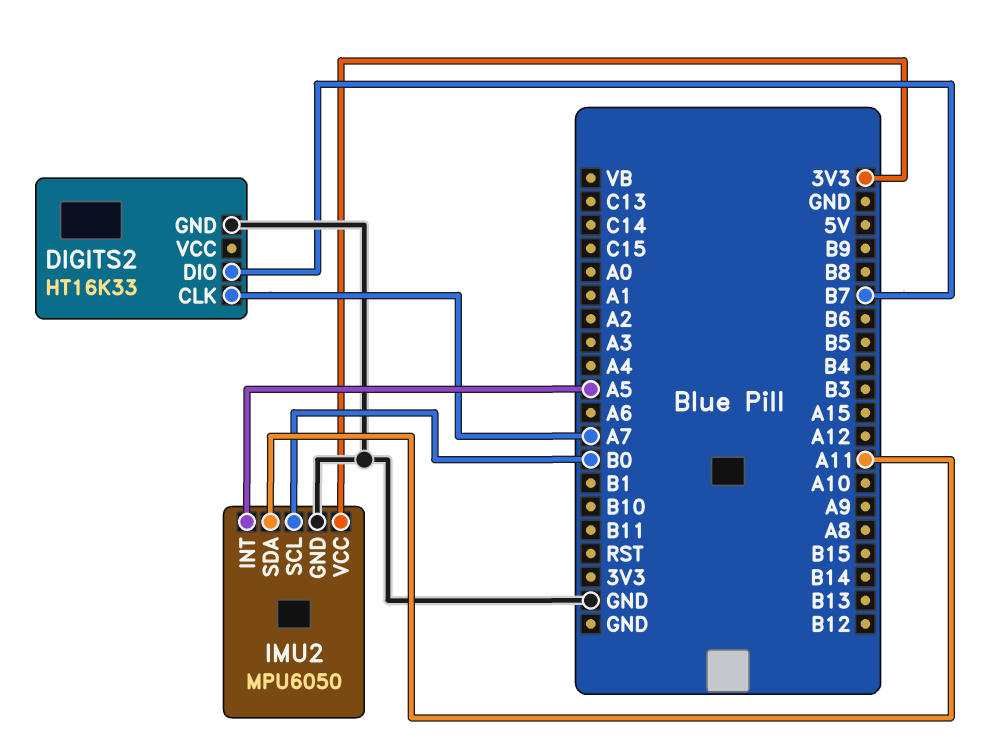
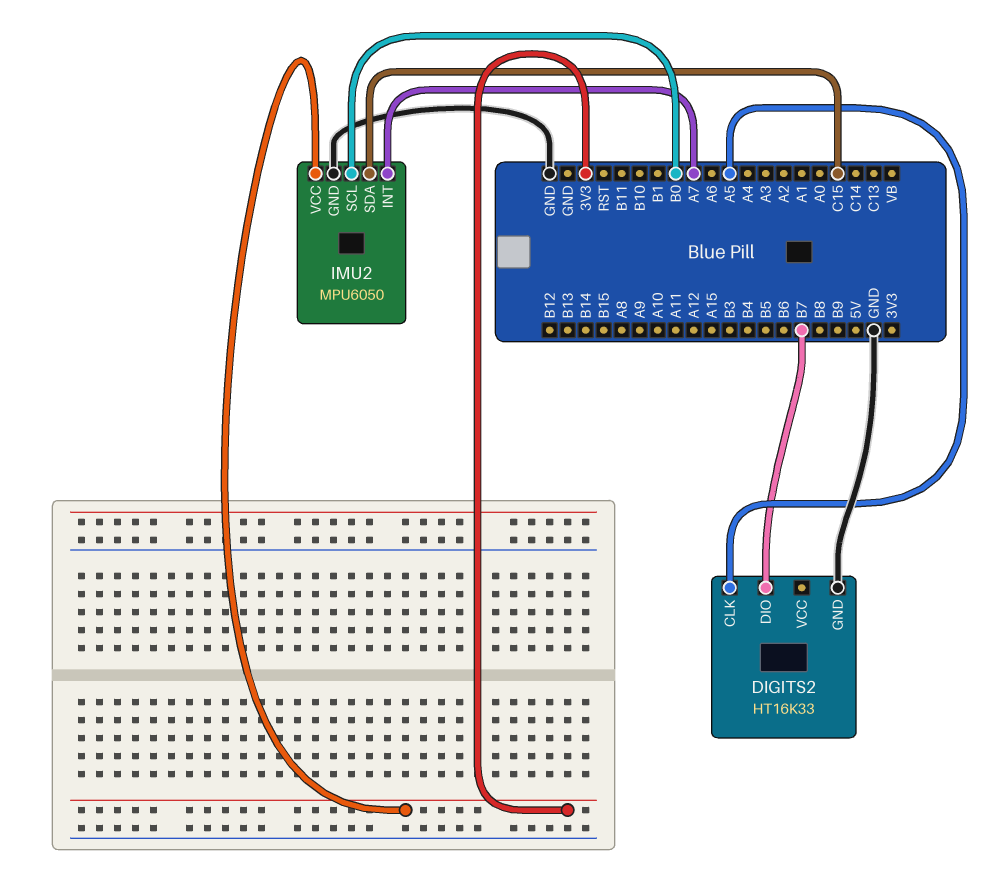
DIGITS2 pin CLK: A7 -> A5
IMU2 pin INT: A5 -> A7
IMU2 pin SDA: A11 -> C15

